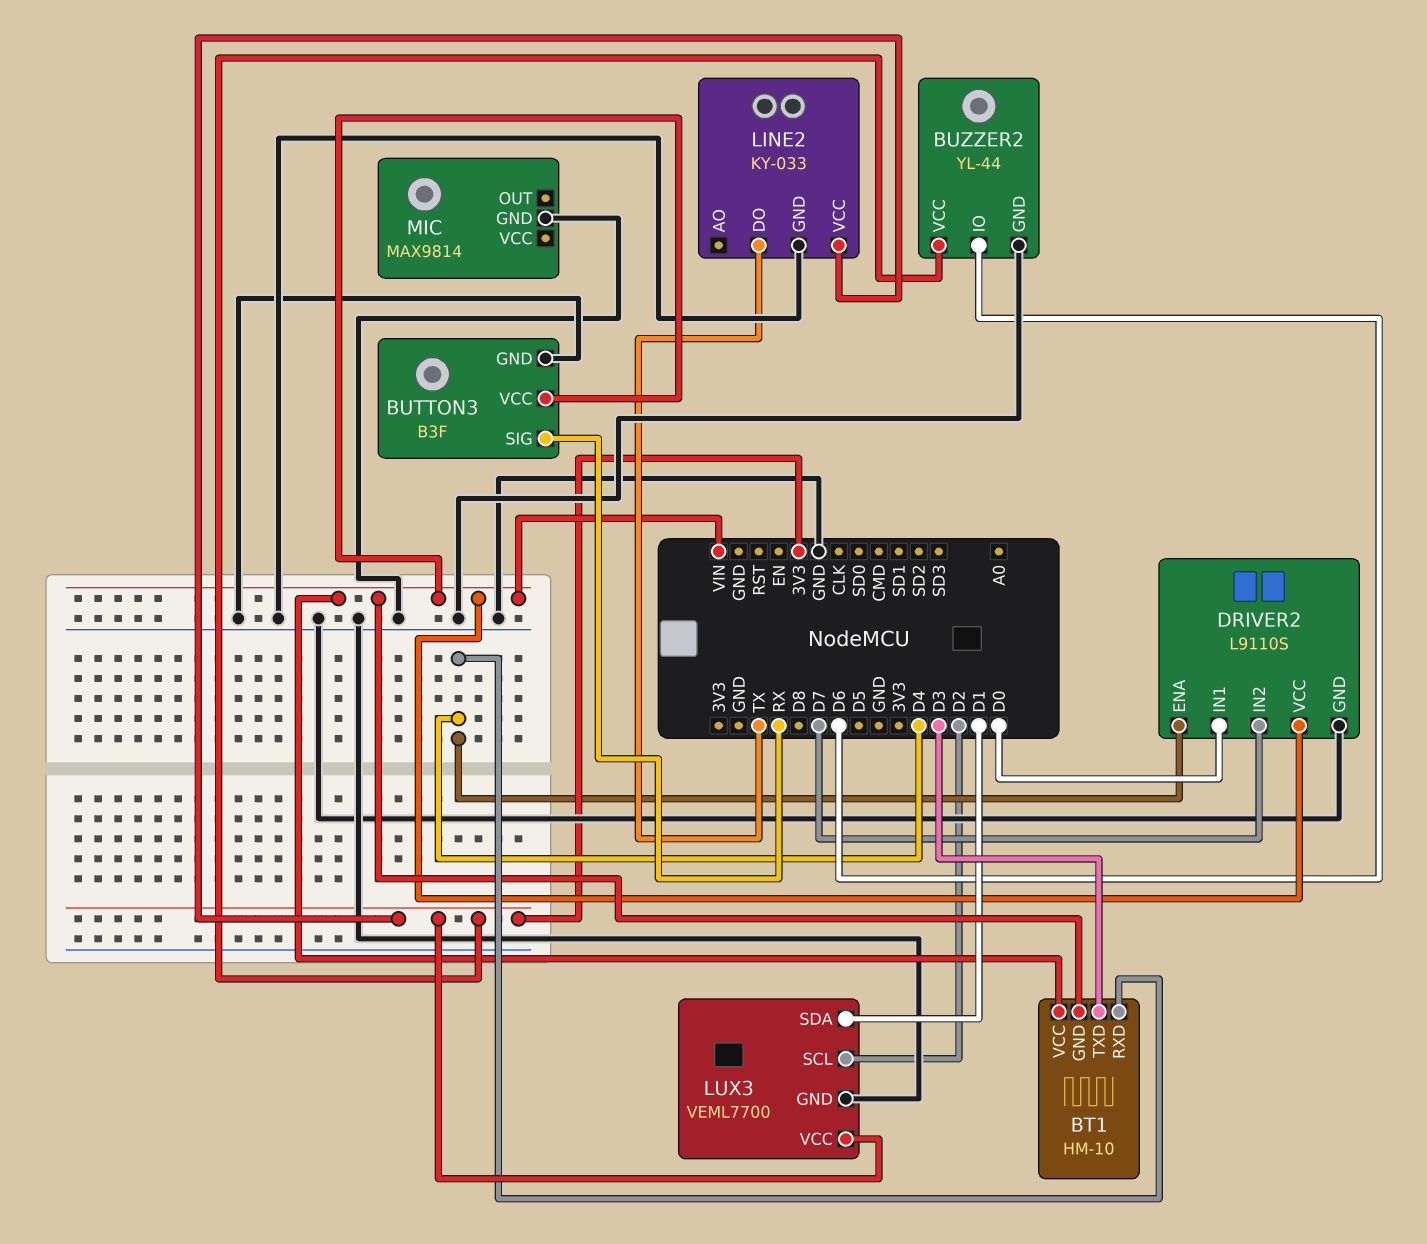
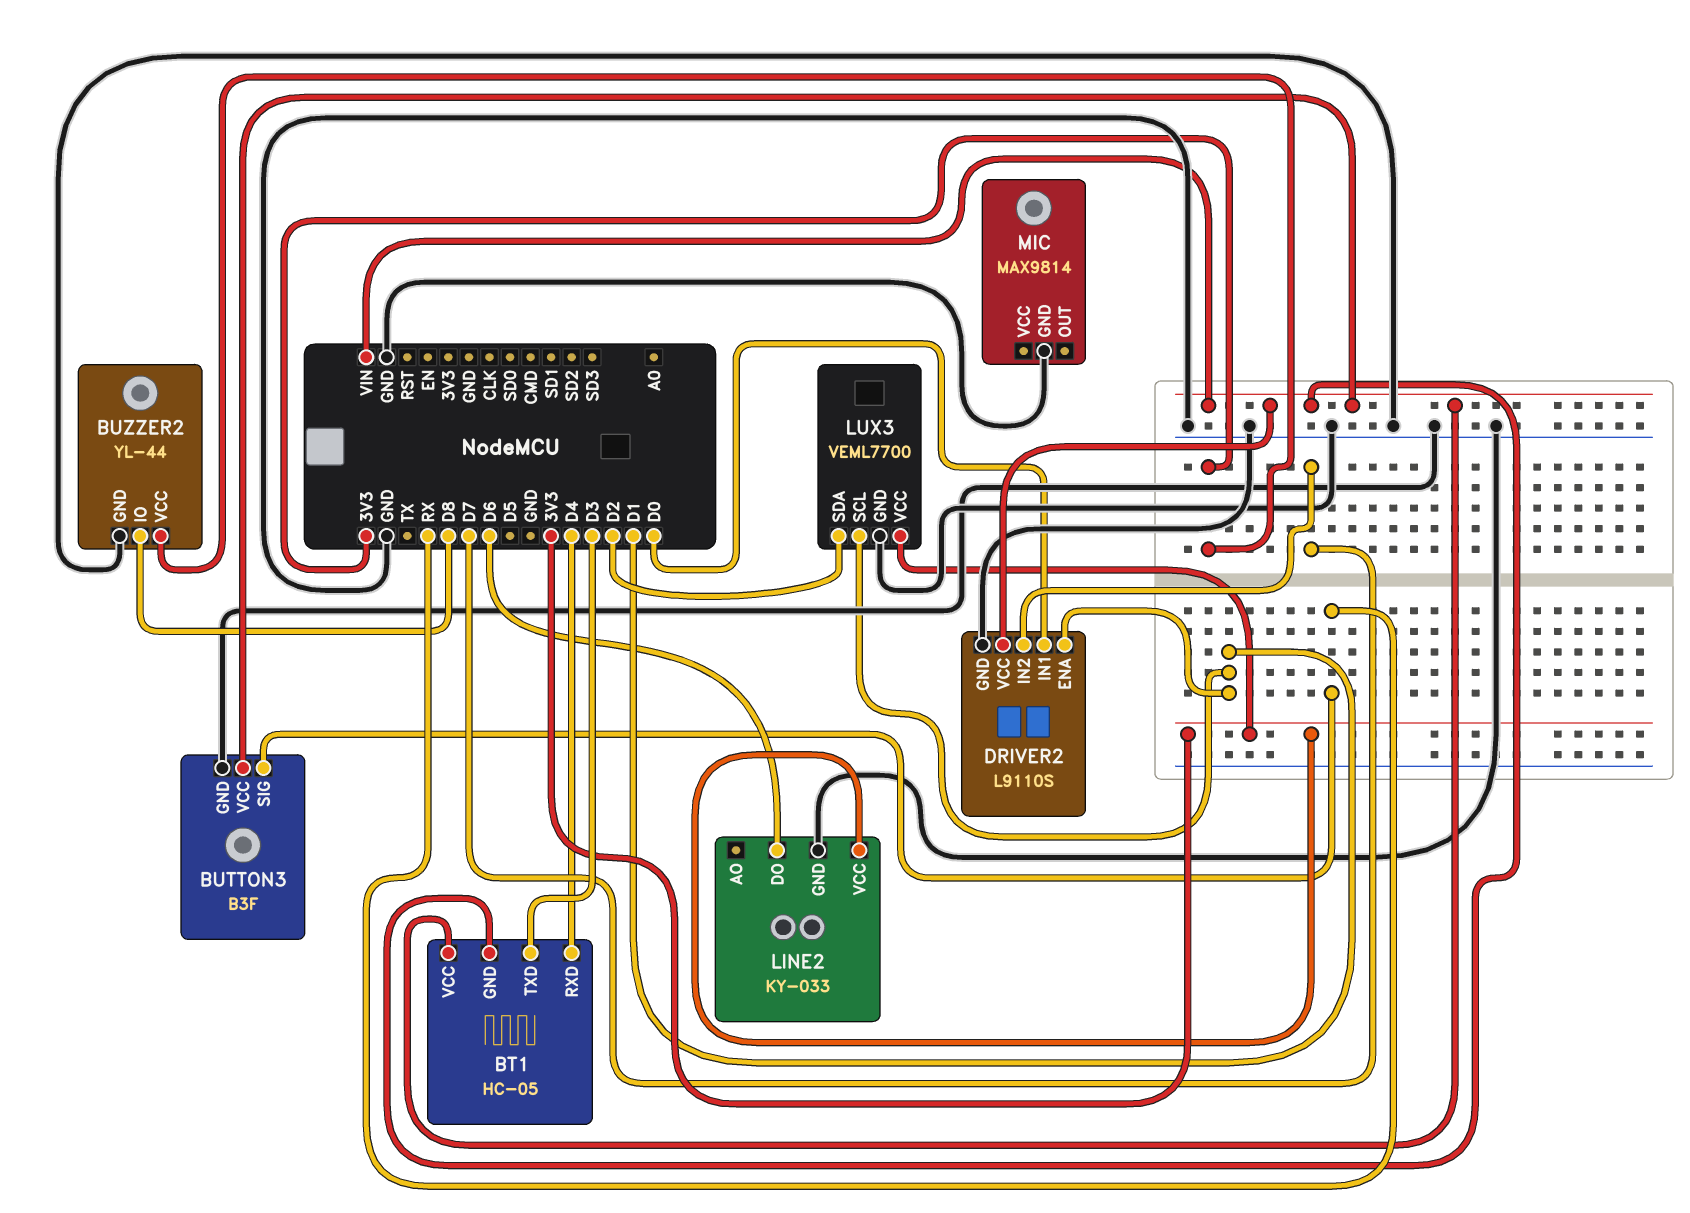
BT1: HM-10 -> HC-05
BUZZER2 pin IO: D6 -> D8
DRIVER2 pin ENA: D4 -> D1
LINE2 pin DO: TX -> D6
LUX3 pin SCL: D2 -> D1
LUX3 pin SDA: D1 -> D2

